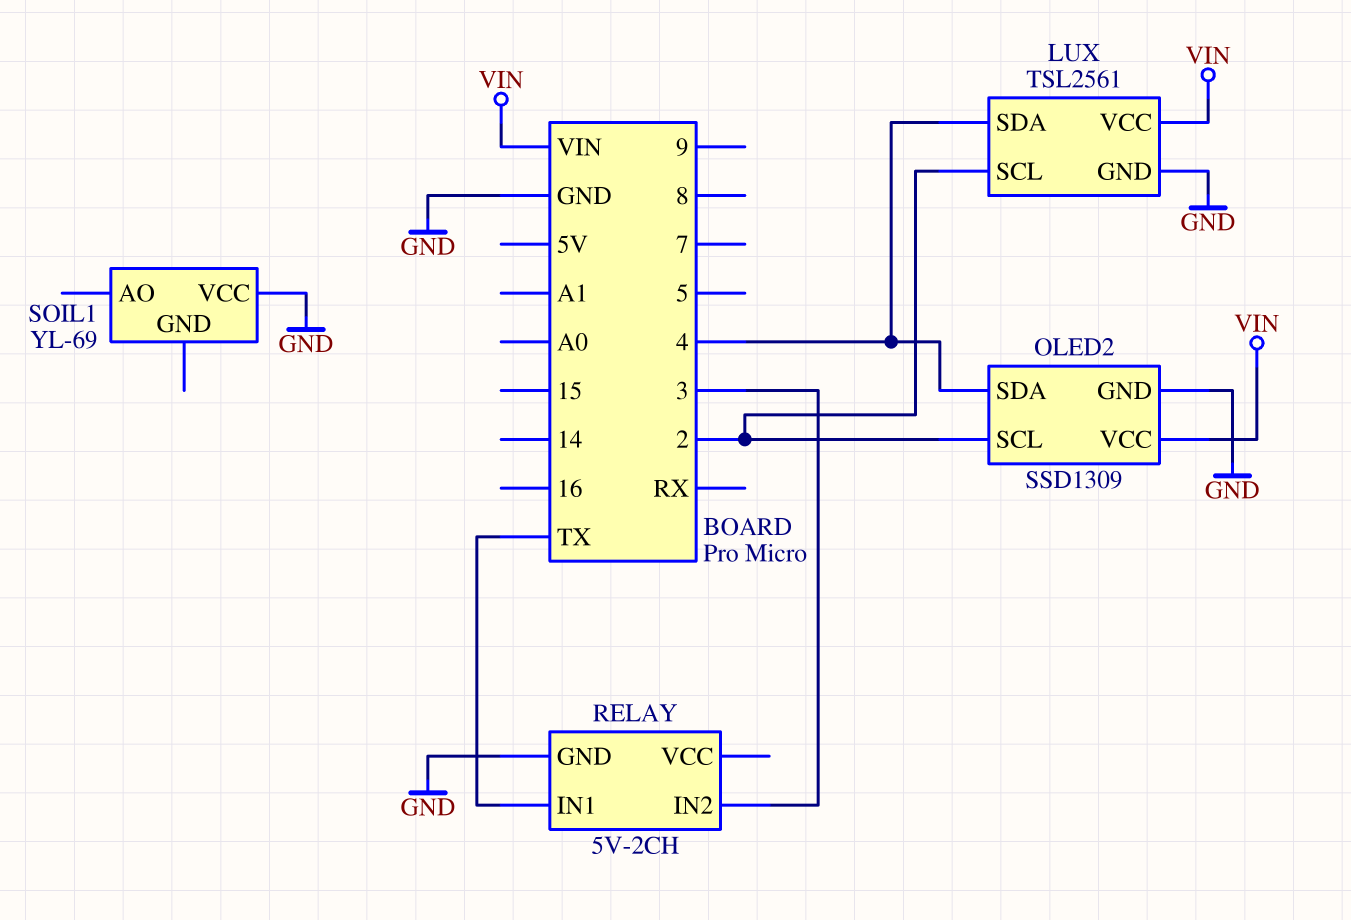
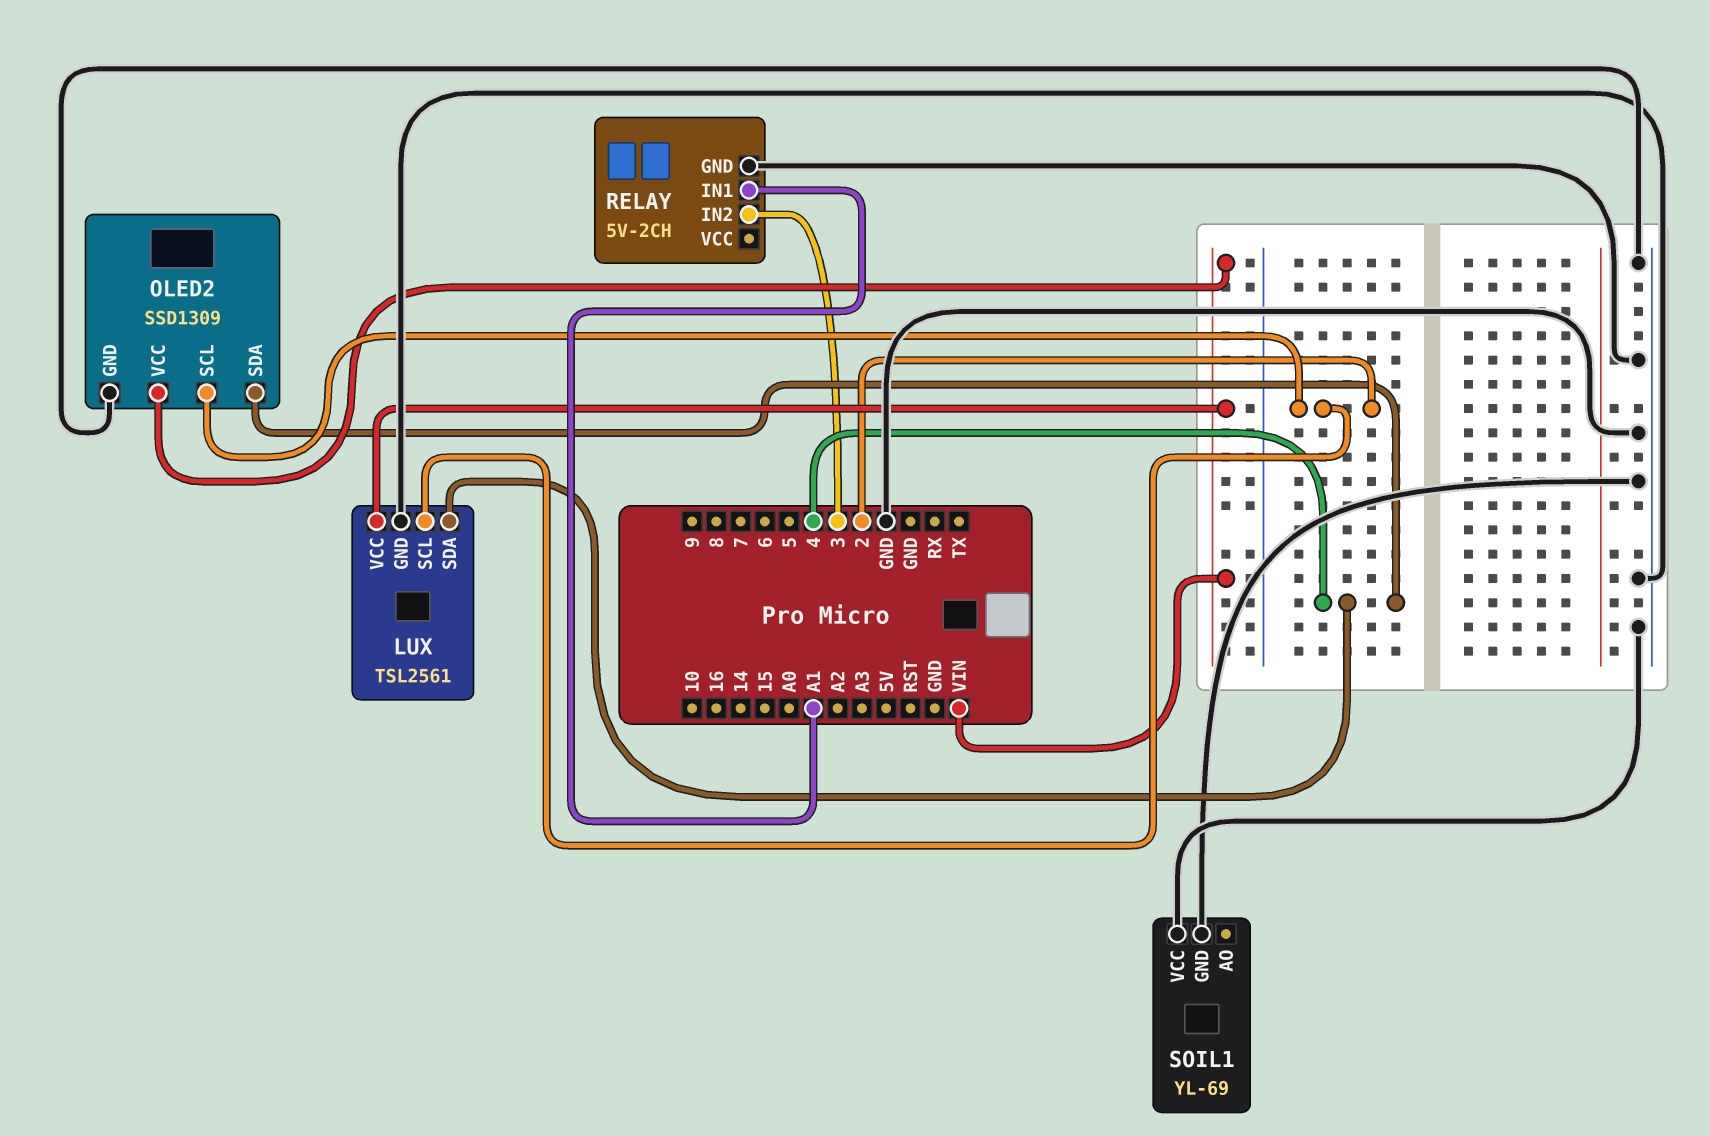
RELAY pin IN1: TX -> A1
SOIL1 pin GND: none -> GND

